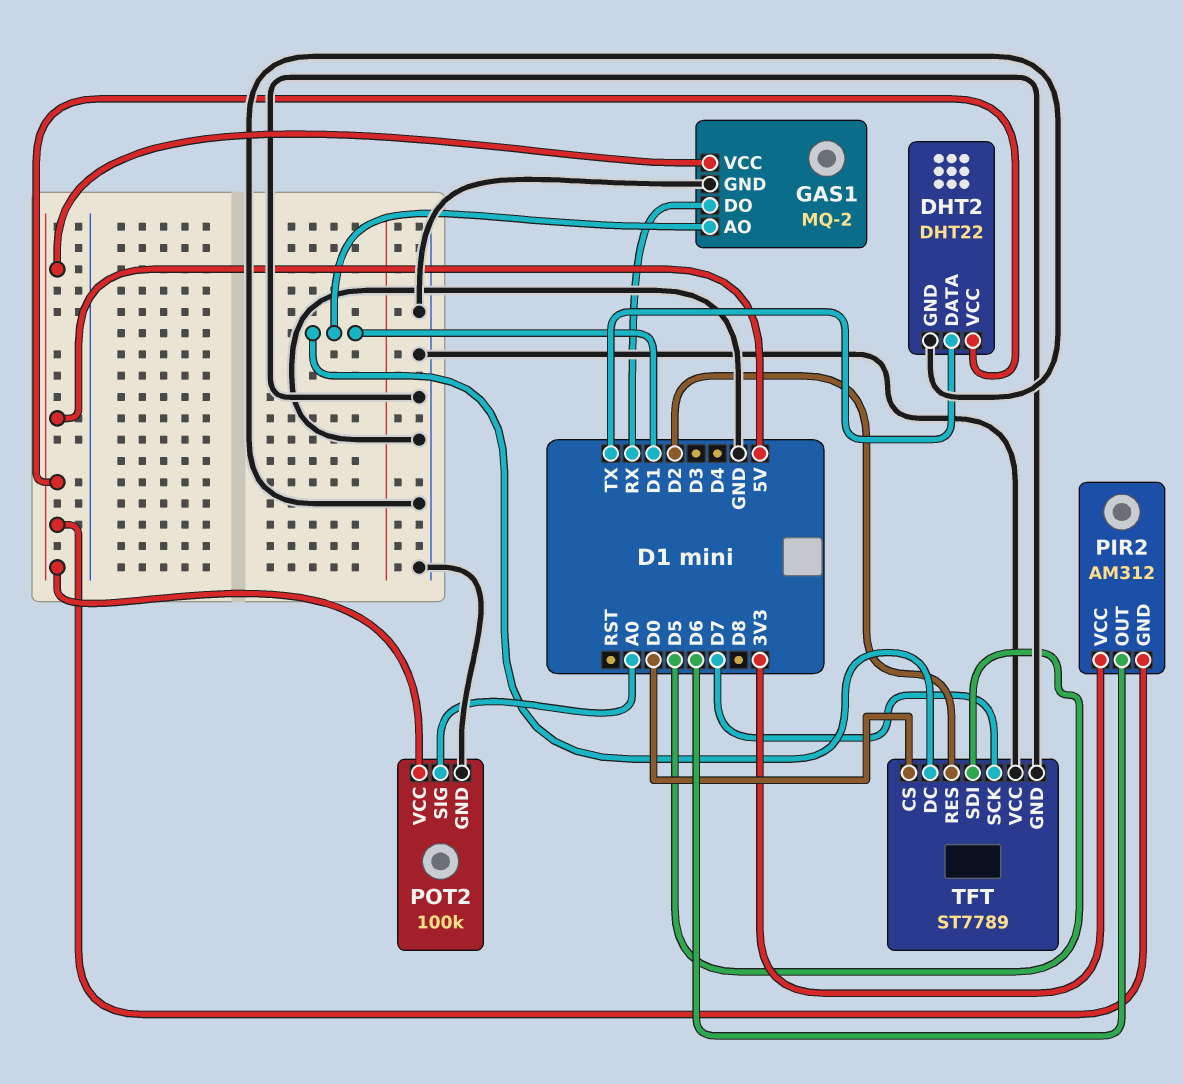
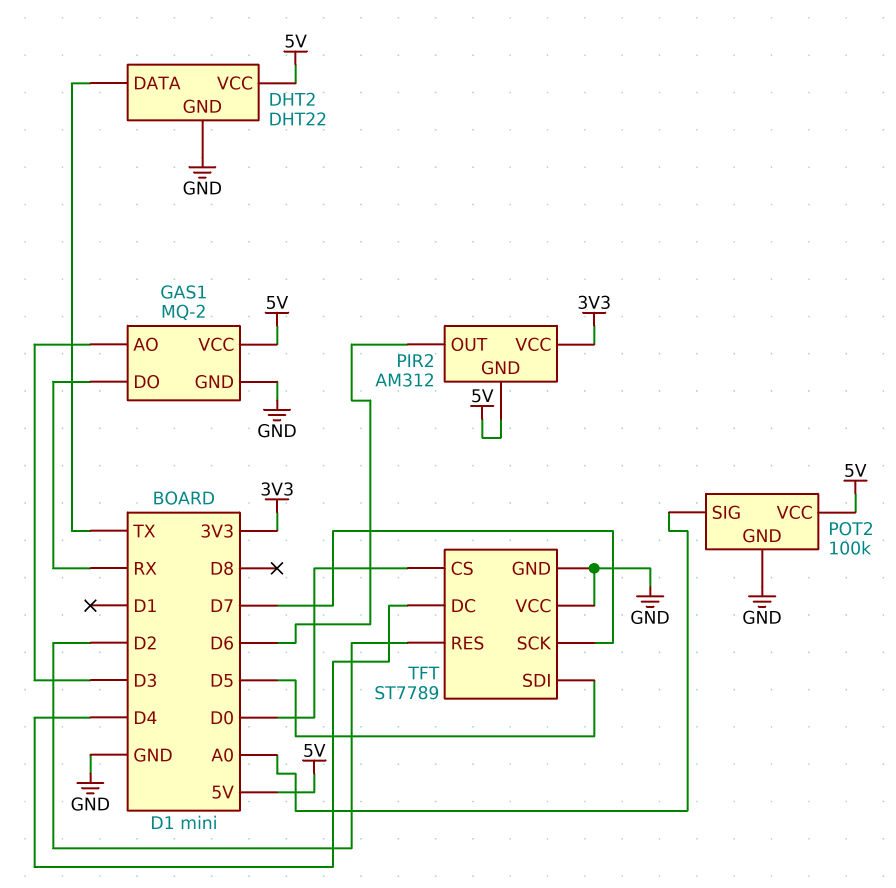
GAS1 pin AO: D1 -> D3
TFT pin DC: D1 -> D4

